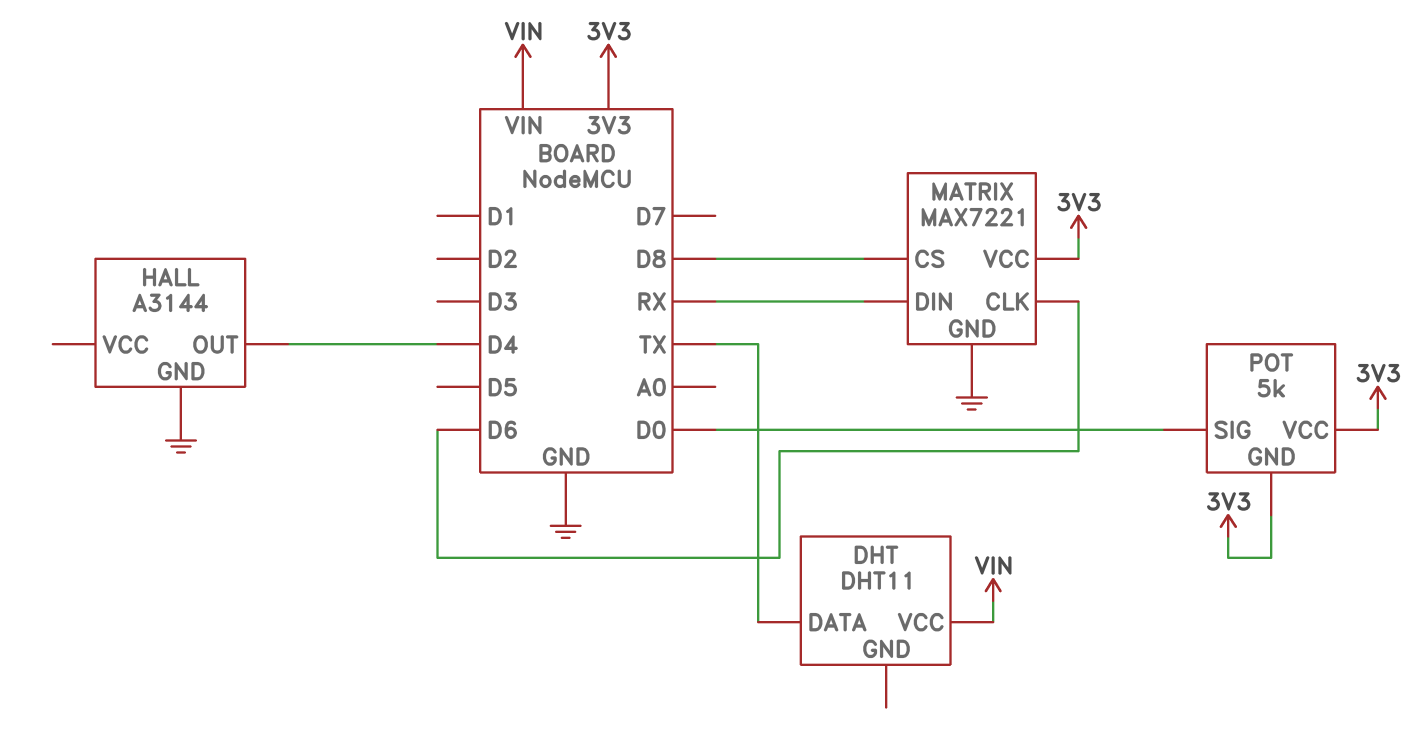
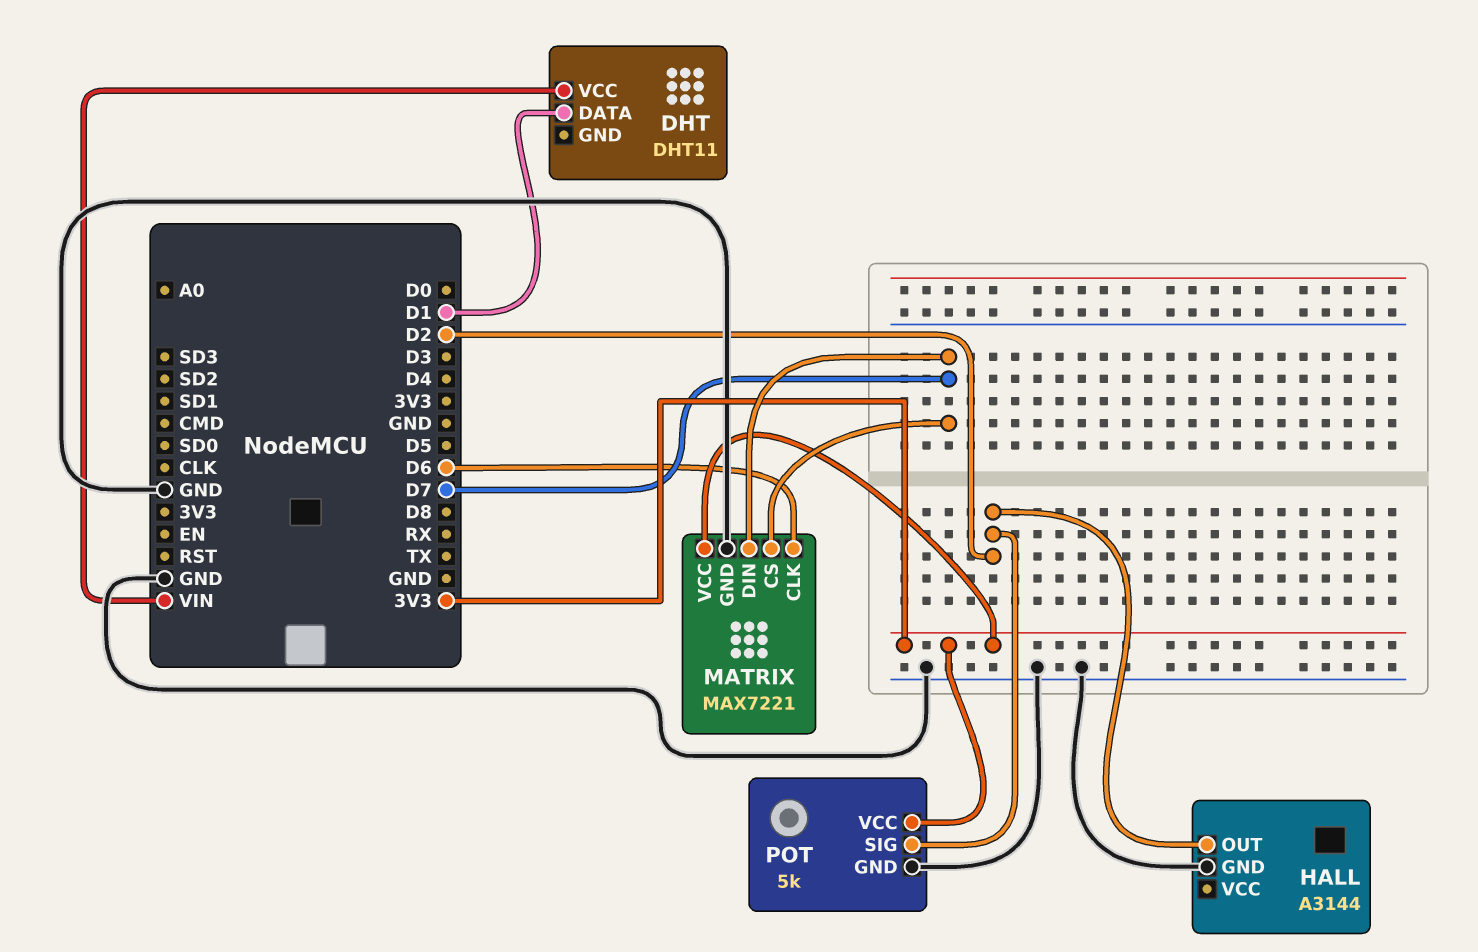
DHT pin DATA: TX -> D1
HALL pin OUT: D4 -> D2
MATRIX pin CS: D8 -> D7
MATRIX pin DIN: RX -> D7
POT pin GND: 3V3 -> GND
POT pin SIG: D0 -> D2

